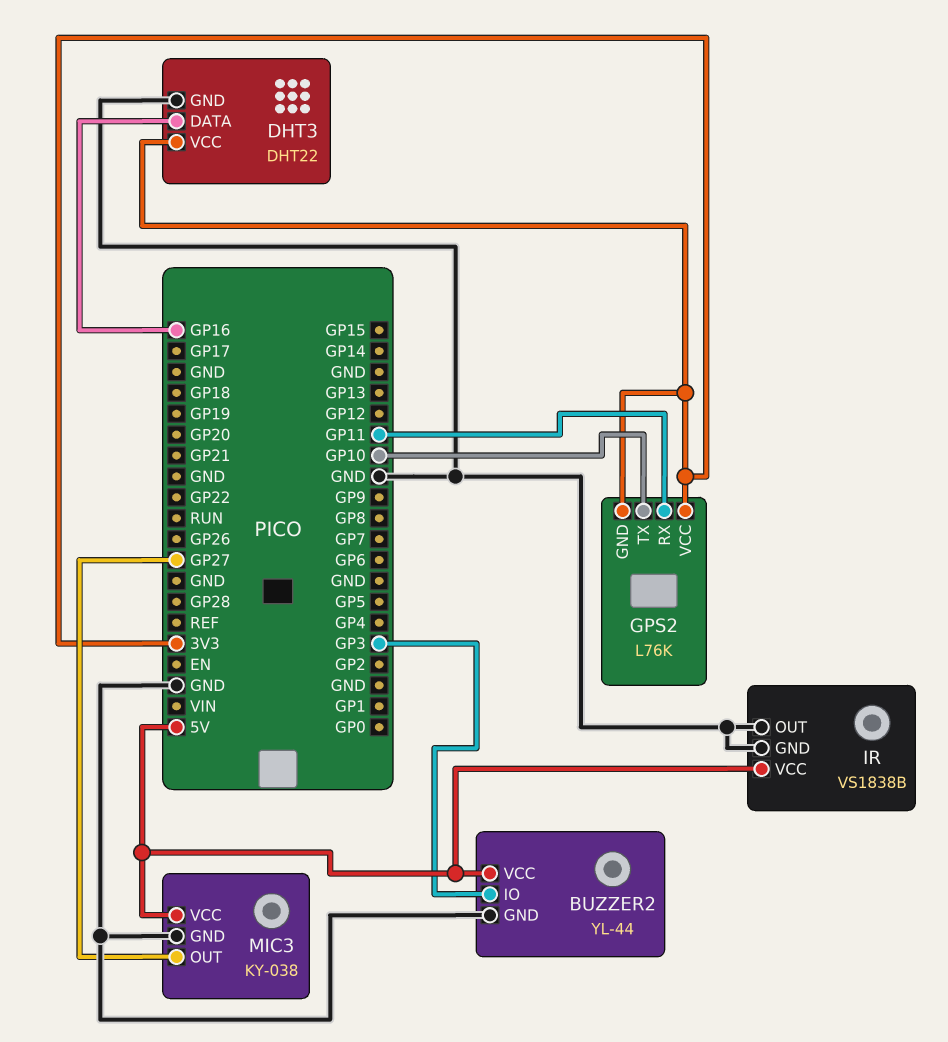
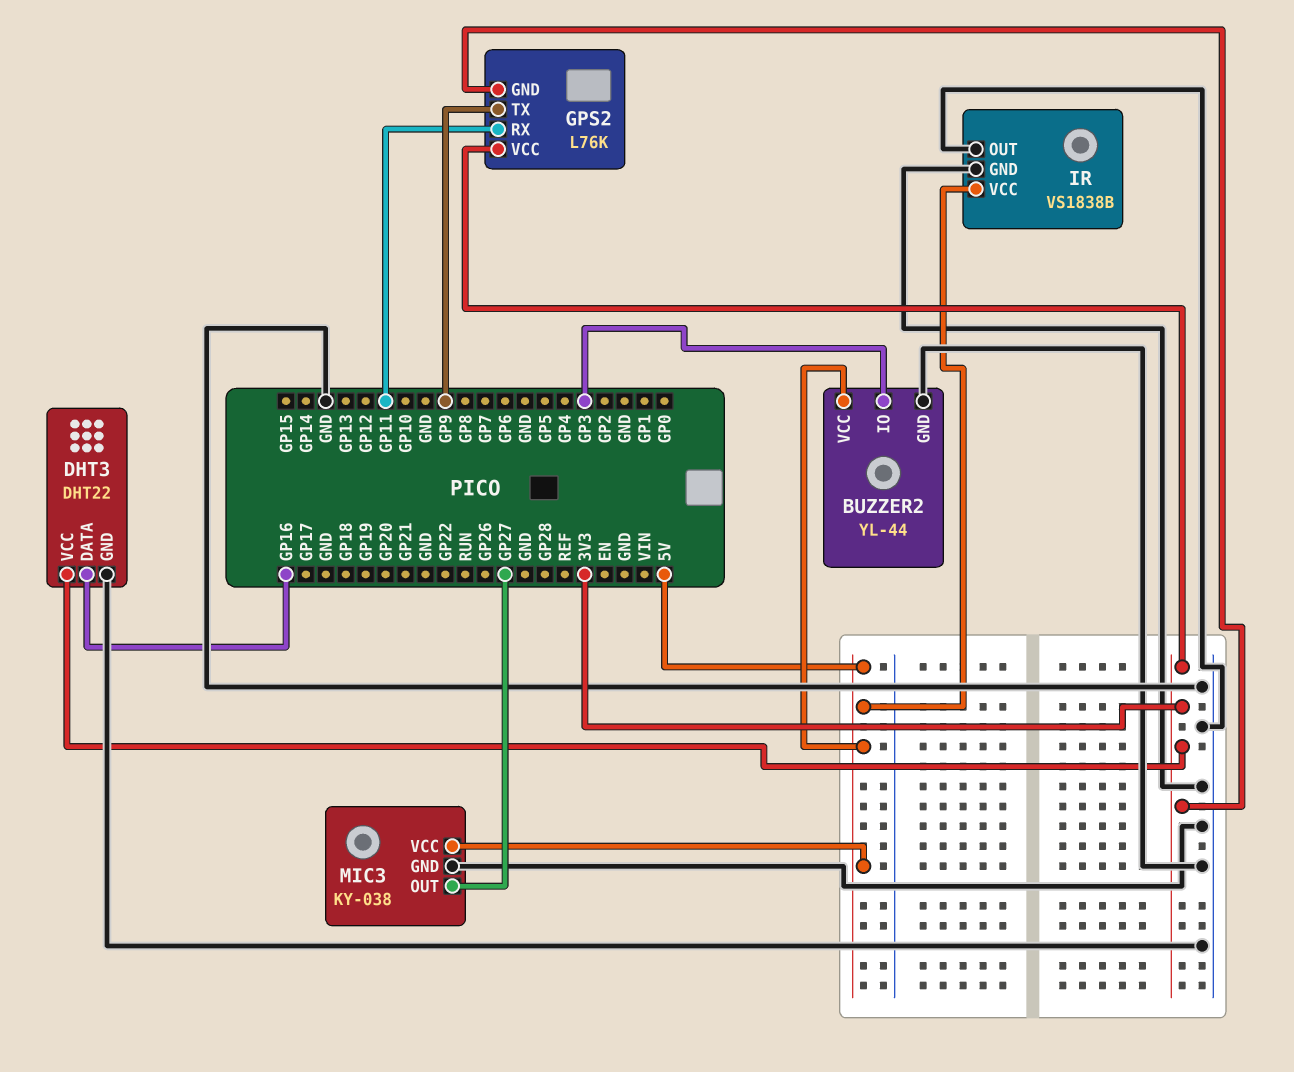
GPS2 pin TX: GP10 -> GP9

